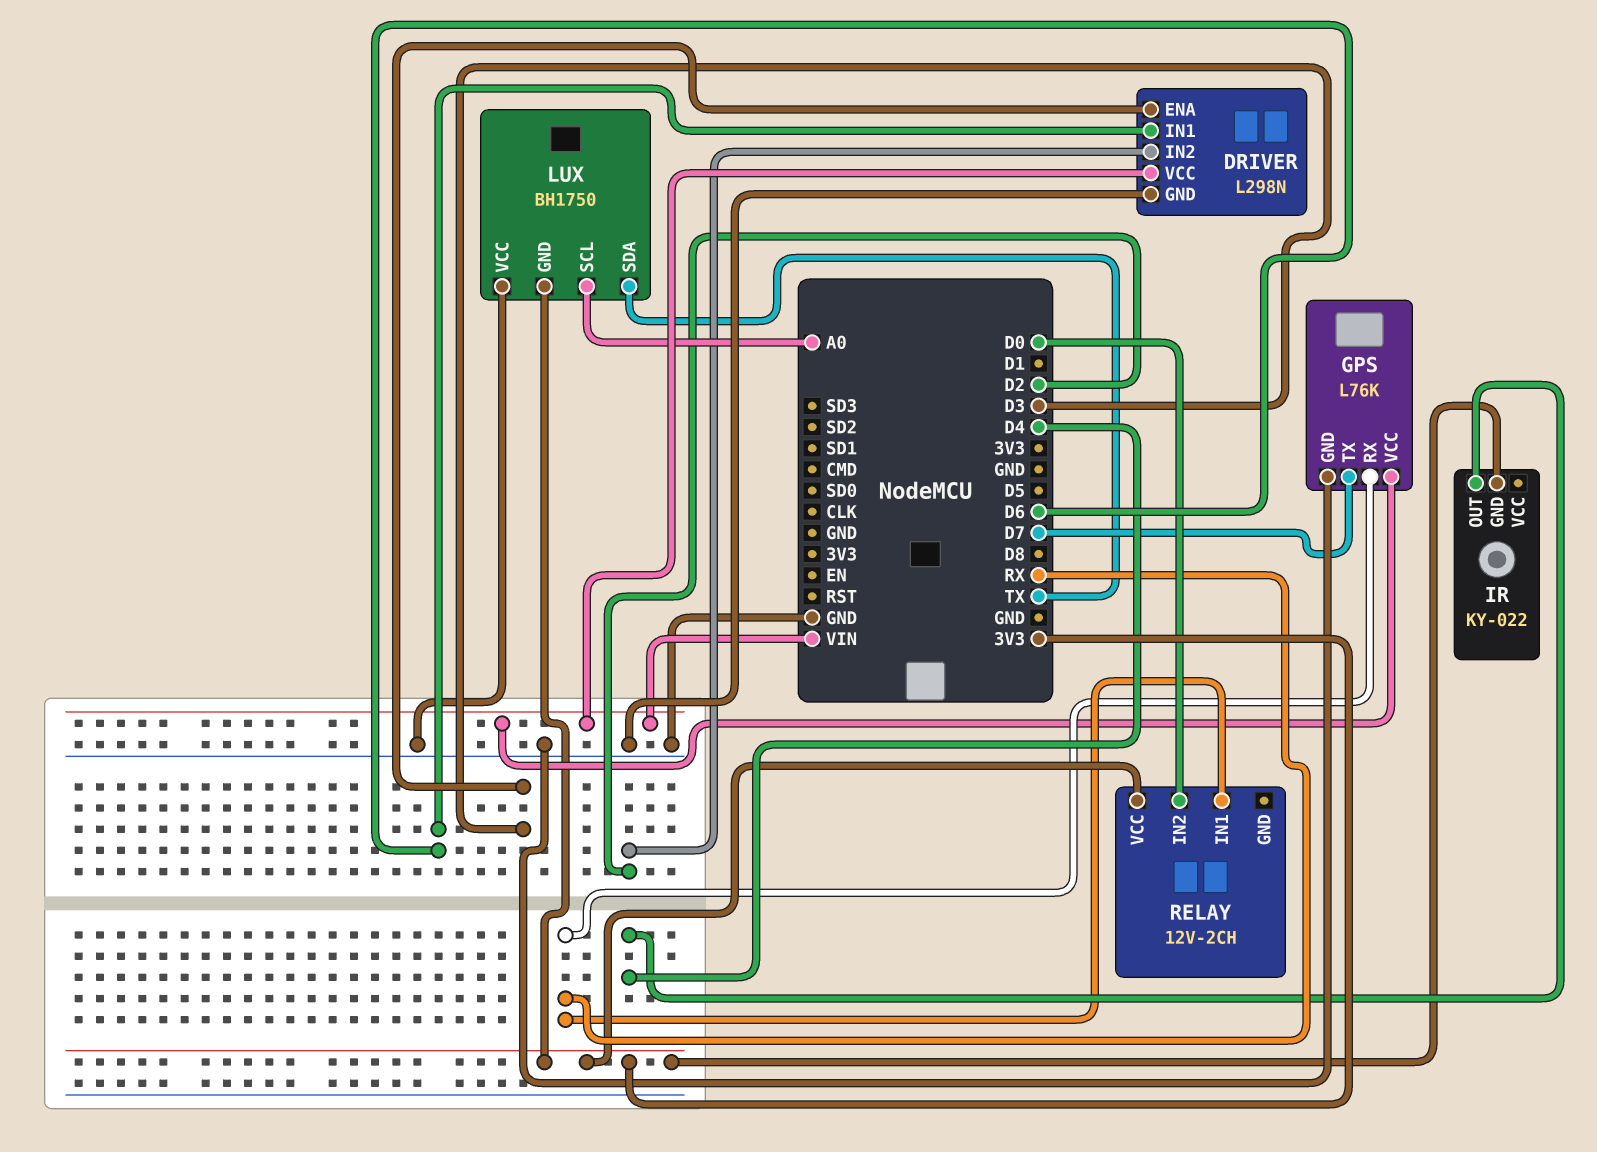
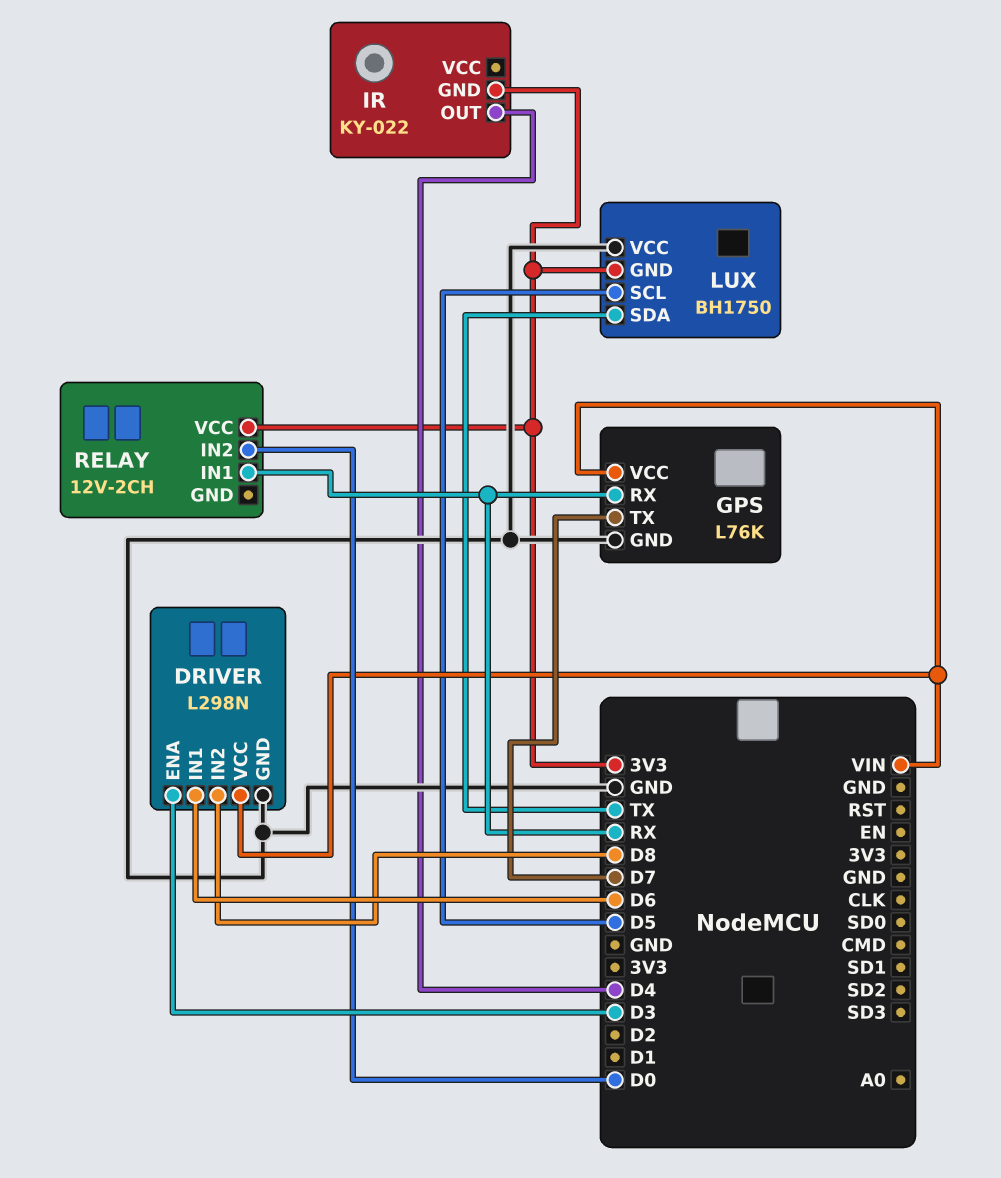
DRIVER pin IN2: D2 -> D8
LUX pin SCL: A0 -> D5

